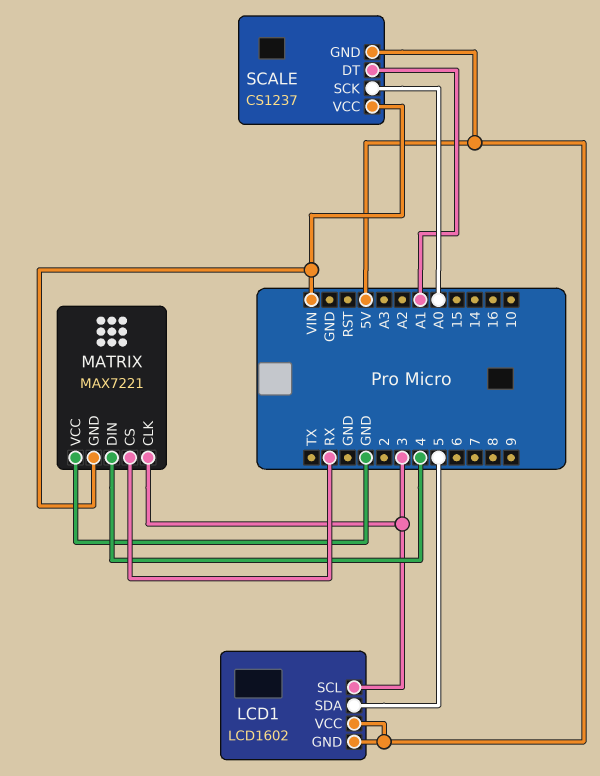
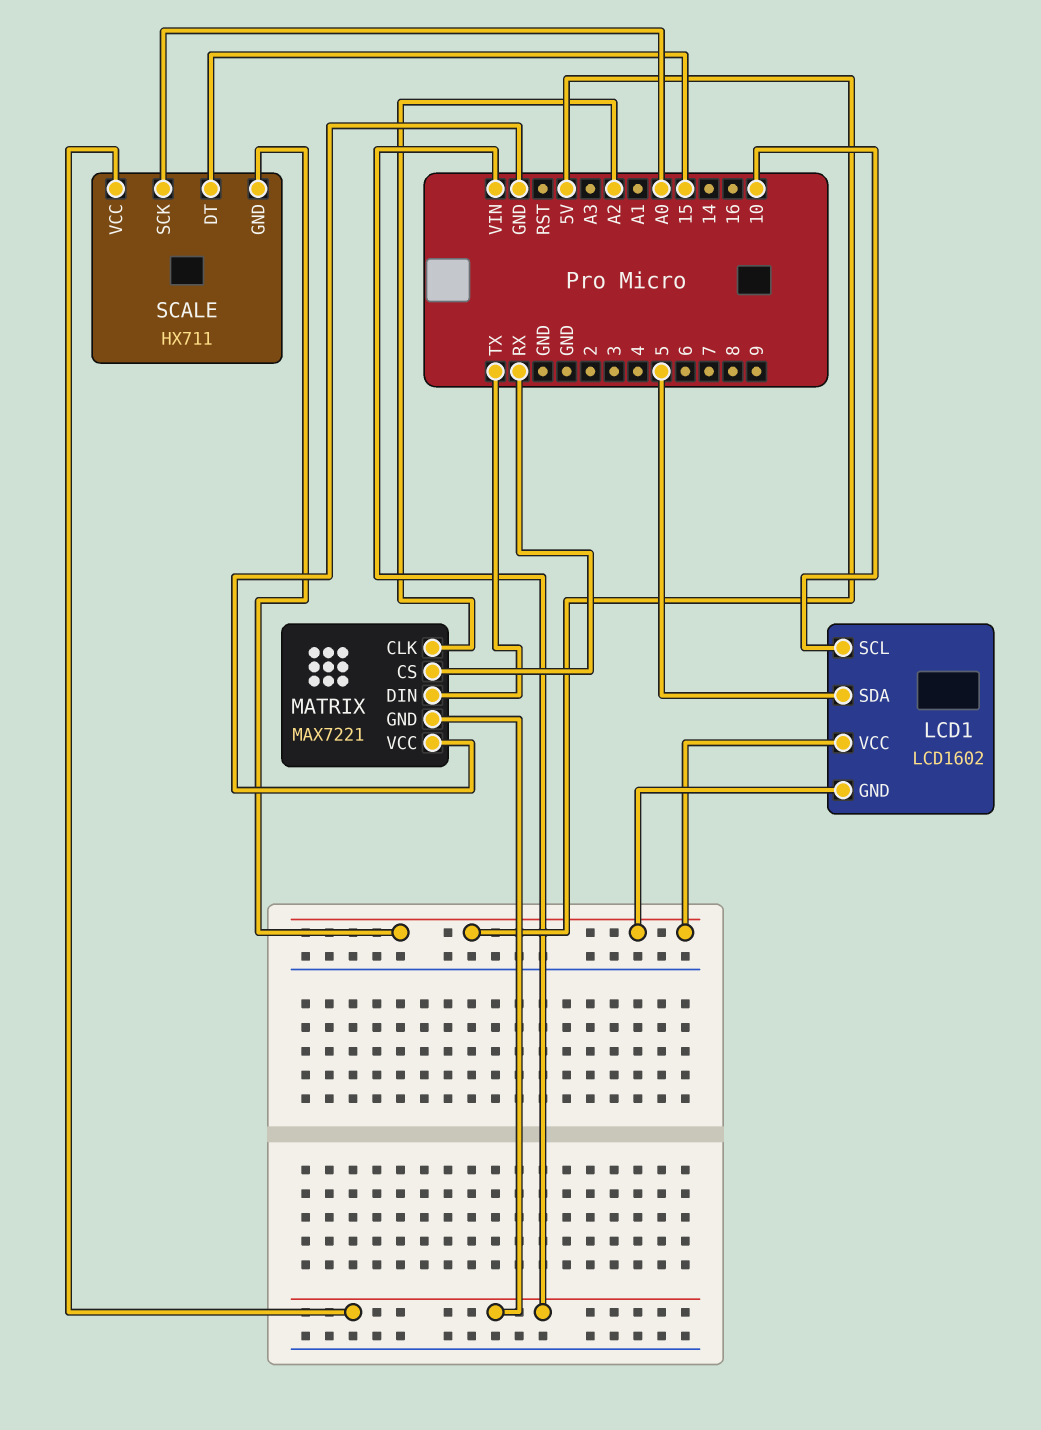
LCD1 pin SCL: 3 -> 10
MATRIX pin CLK: 3 -> A2
MATRIX pin DIN: 4 -> TX
SCALE: CS1237 -> HX711
SCALE pin DT: A1 -> 15

